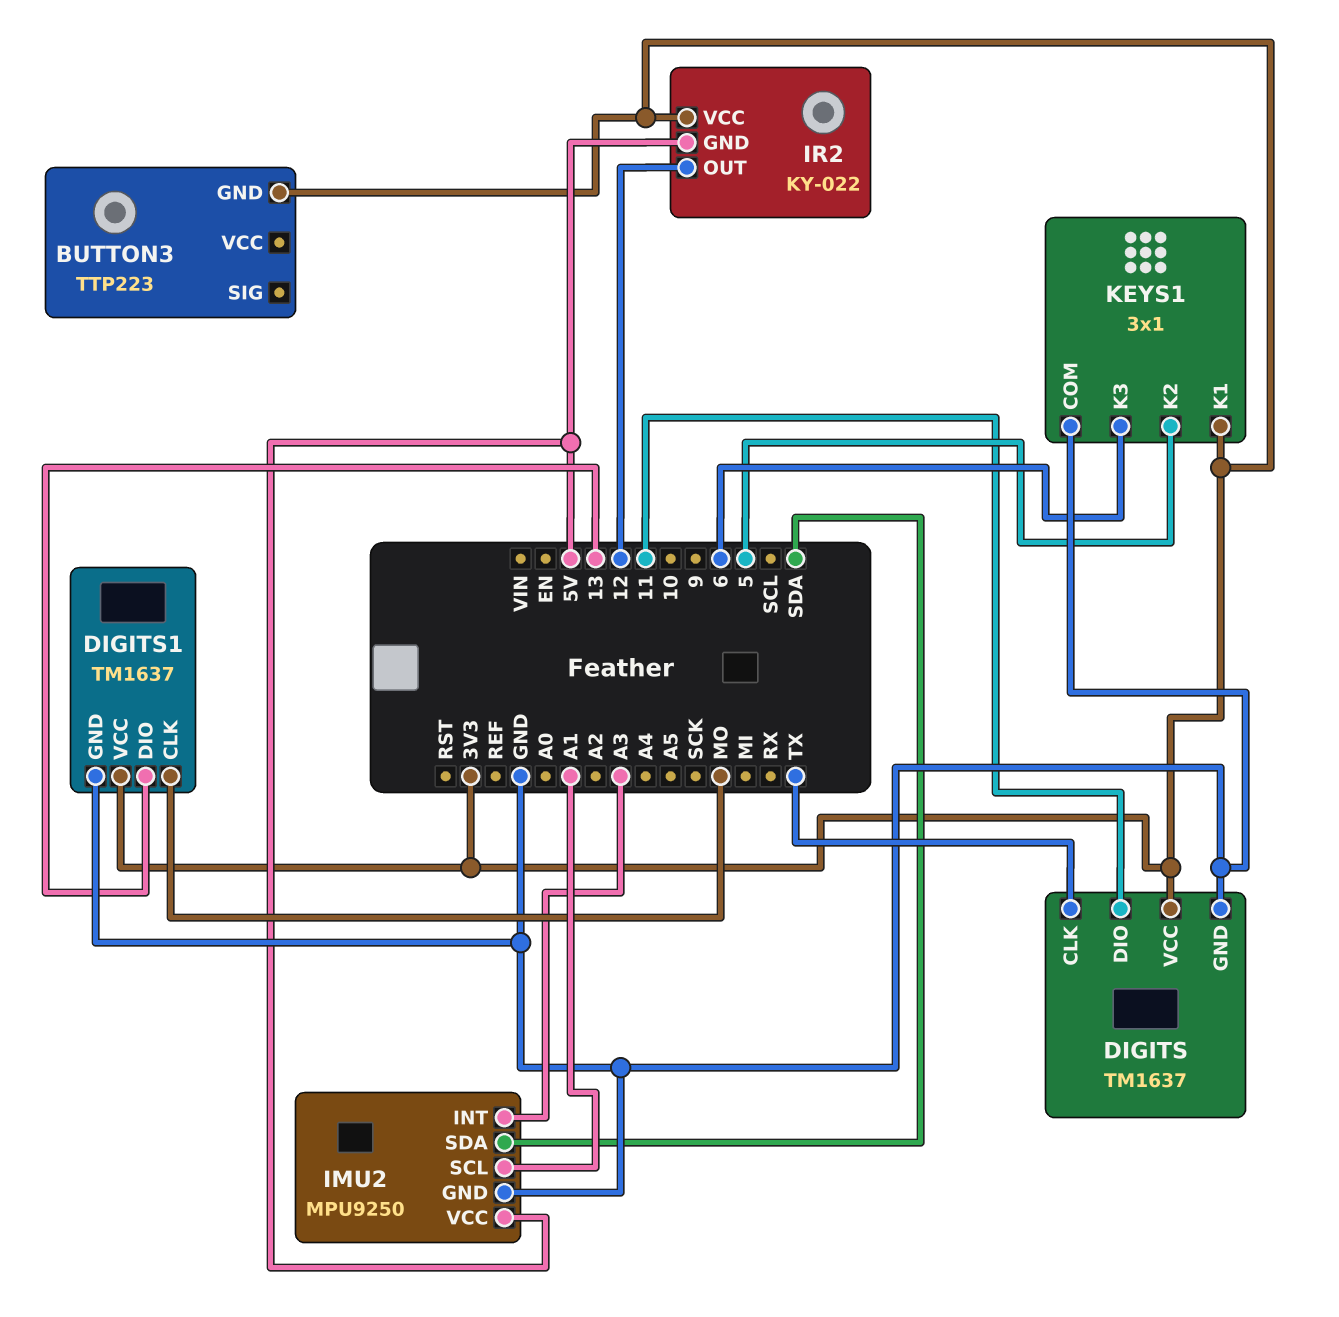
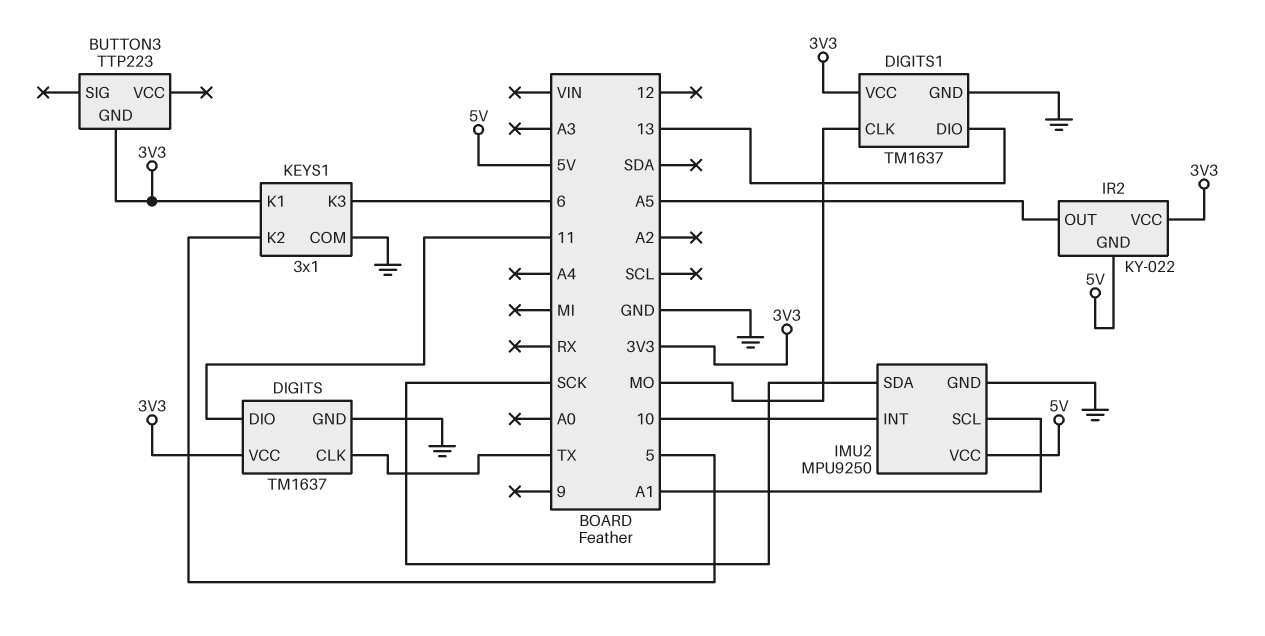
IMU2 pin INT: A3 -> 10
IMU2 pin SDA: SDA -> SCK
IR2 pin OUT: 12 -> A5

